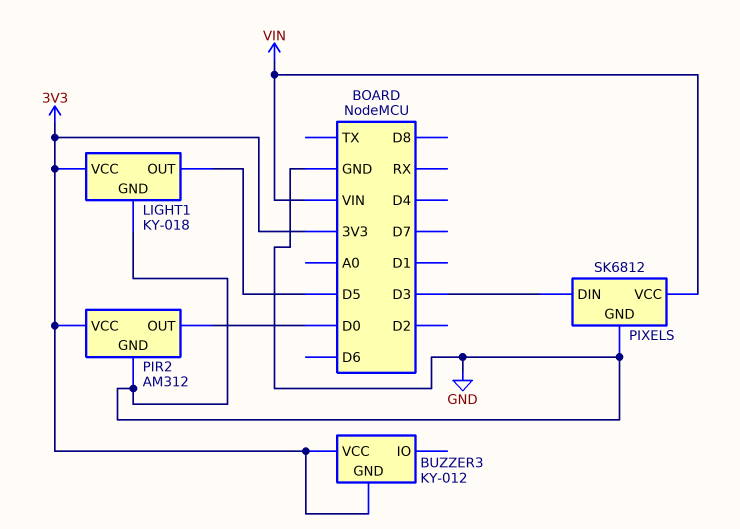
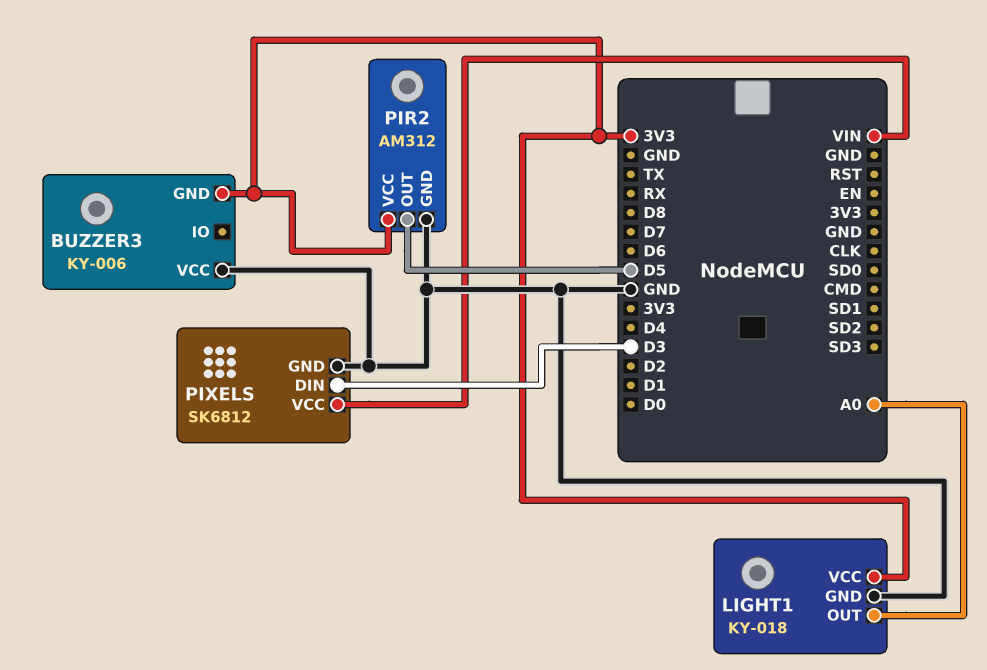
BUZZER3: KY-012 -> KY-006
BUZZER3 pin VCC: 3V3 -> GND
LIGHT1 pin OUT: D5 -> A0
PIR2 pin OUT: D0 -> D5

